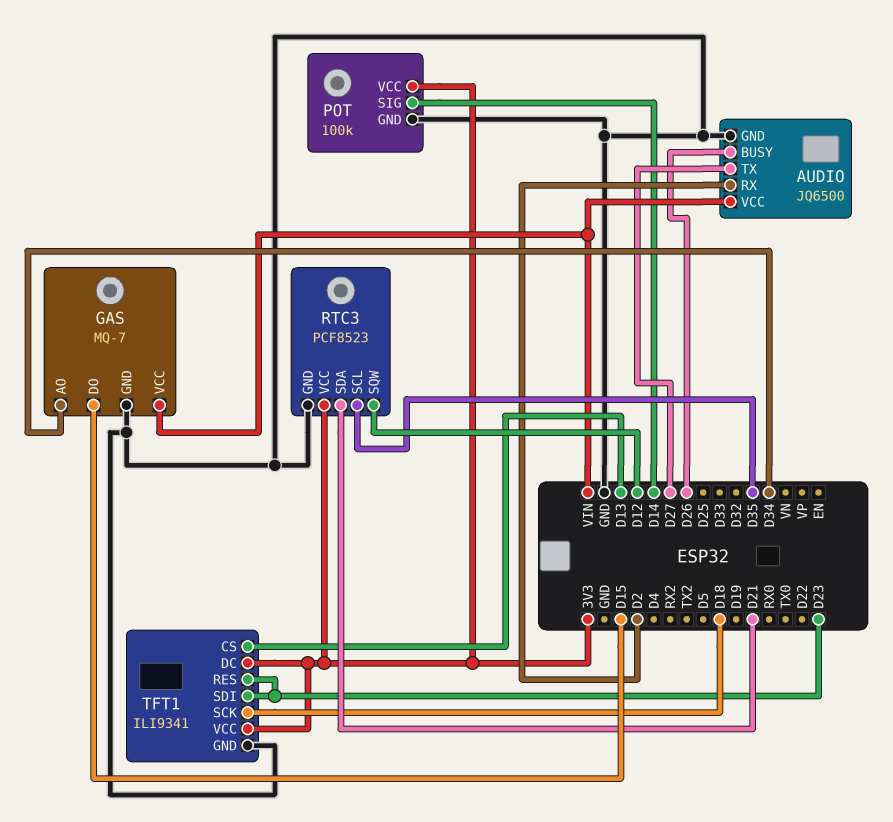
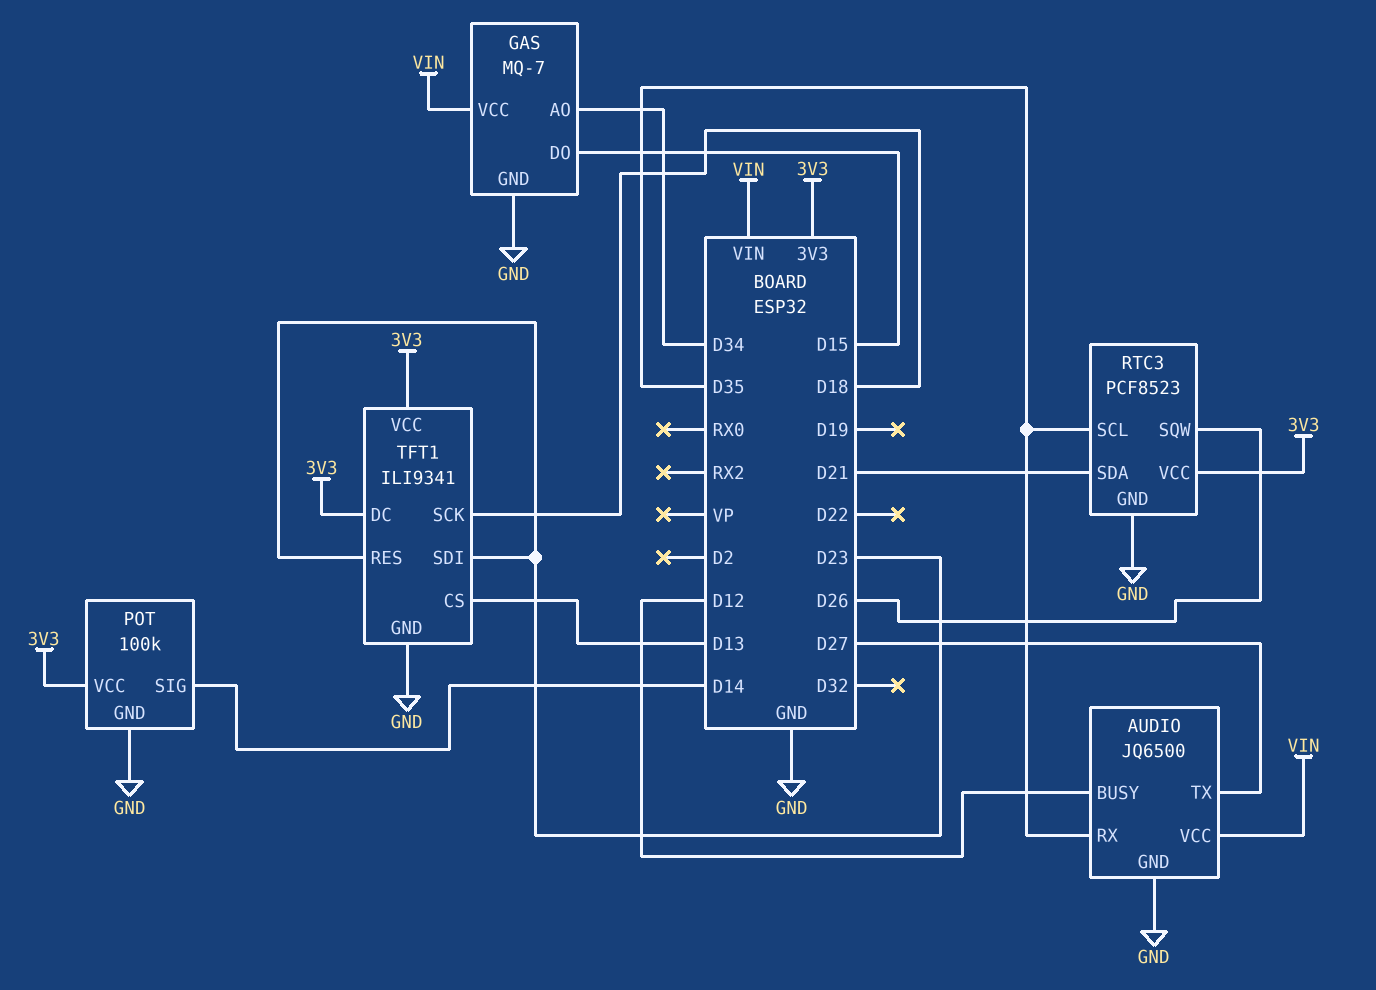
AUDIO pin BUSY: D26 -> D12
AUDIO pin RX: D2 -> D35
RTC3 pin SQW: D12 -> D26

